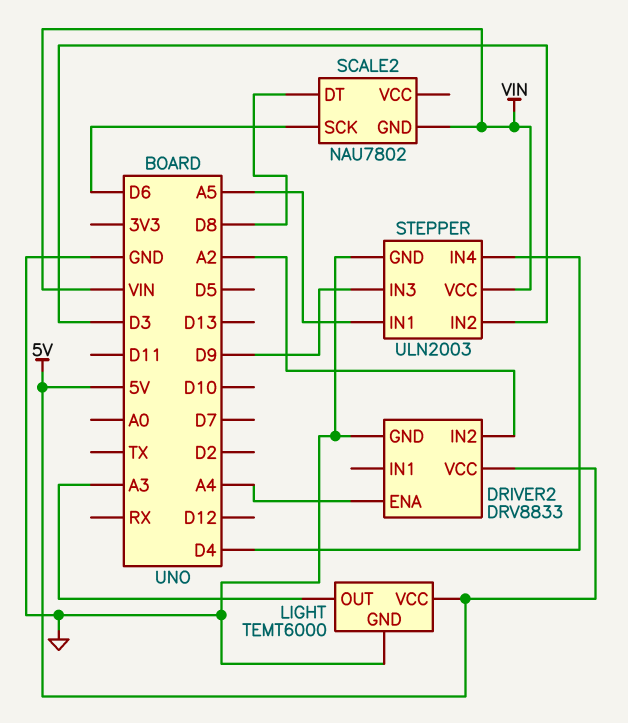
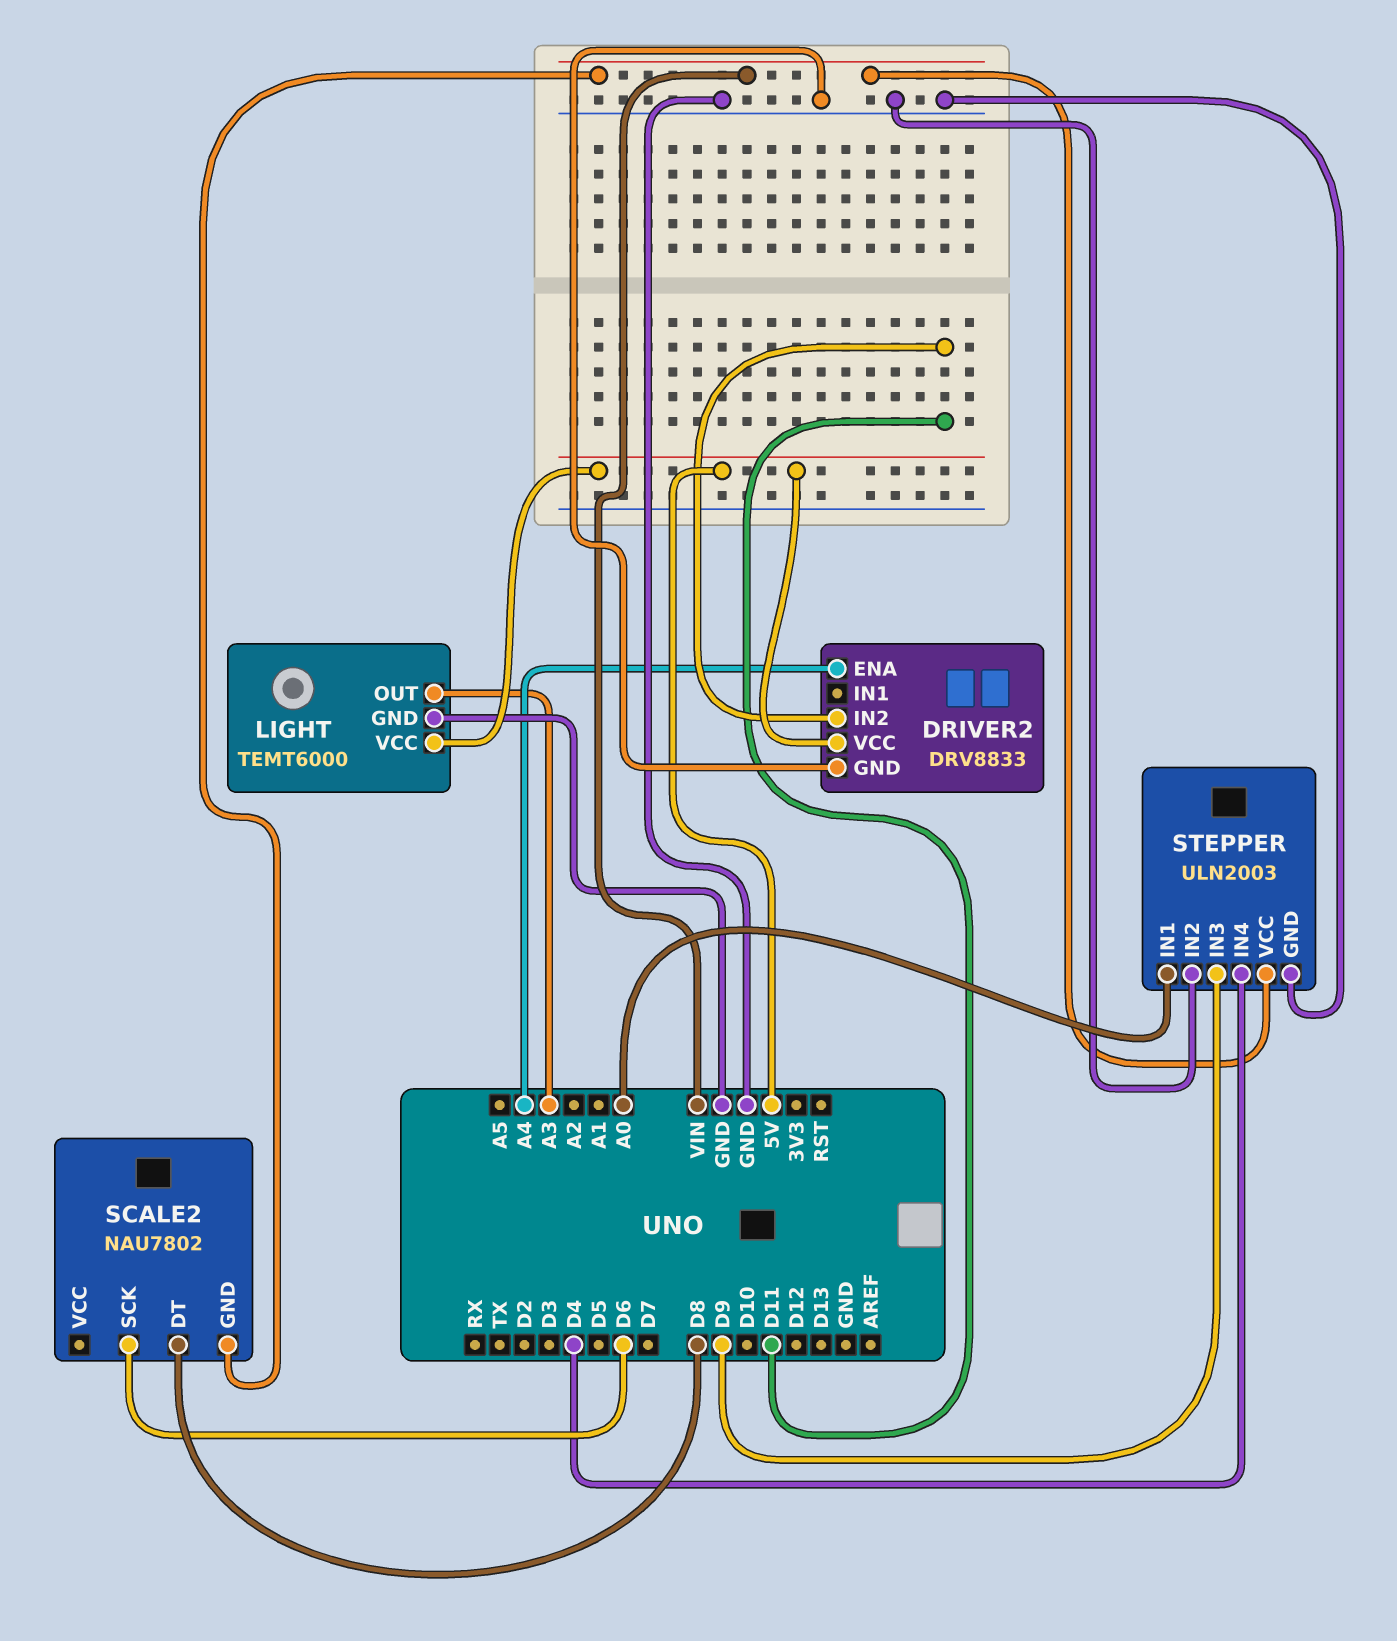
DRIVER2 pin IN2: A2 -> D11
STEPPER pin IN1: A5 -> A0
STEPPER pin IN2: D3 -> GND

